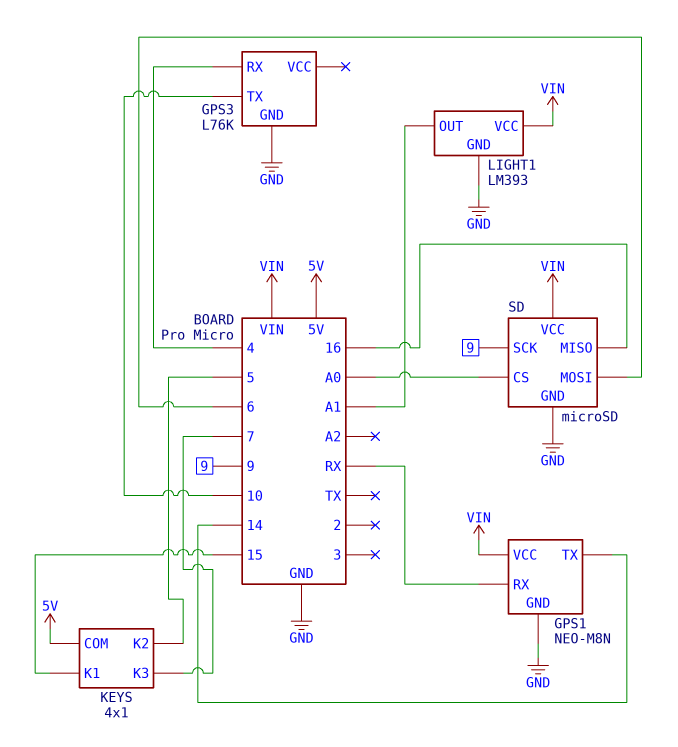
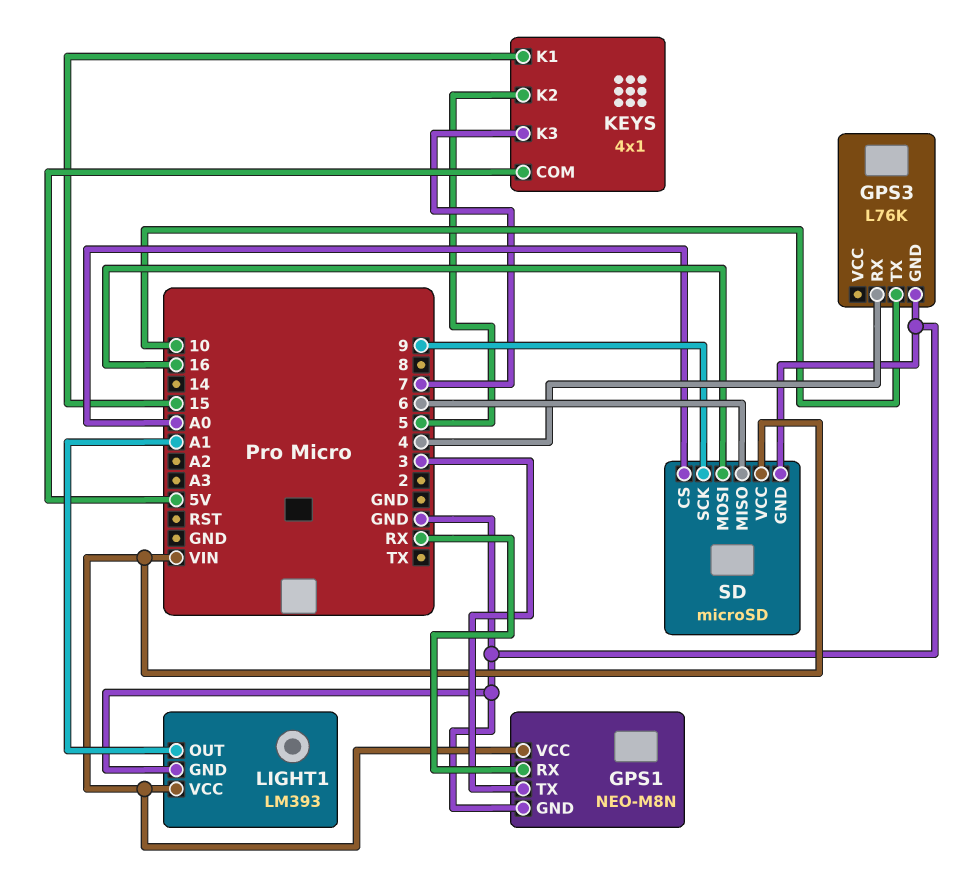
GPS1 pin TX: 14 -> 3
SD pin MISO: 16 -> 6
SD pin MOSI: 6 -> 16

